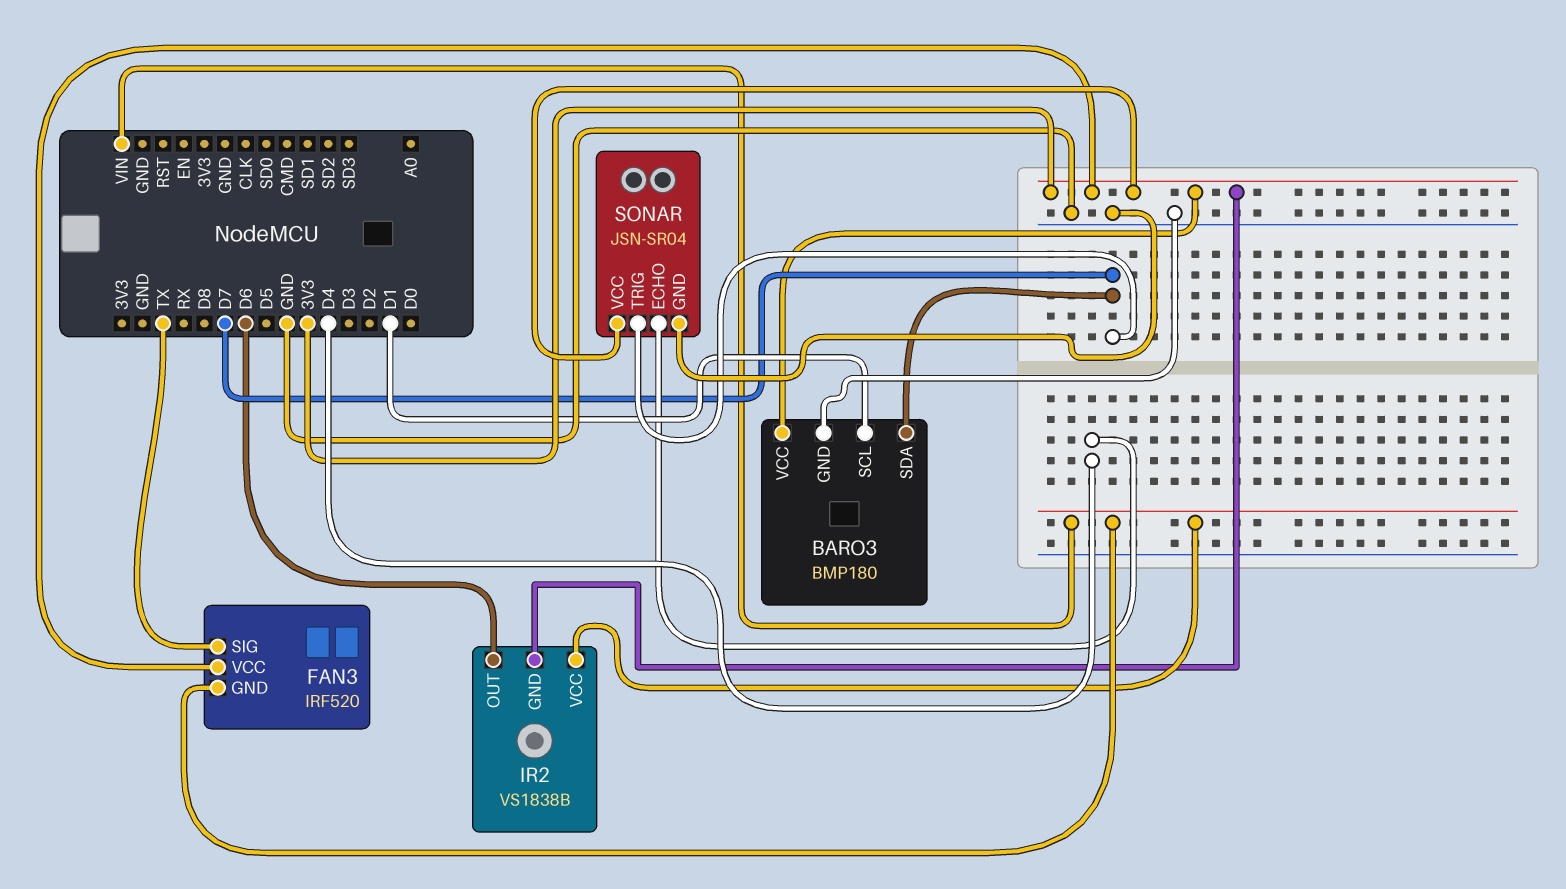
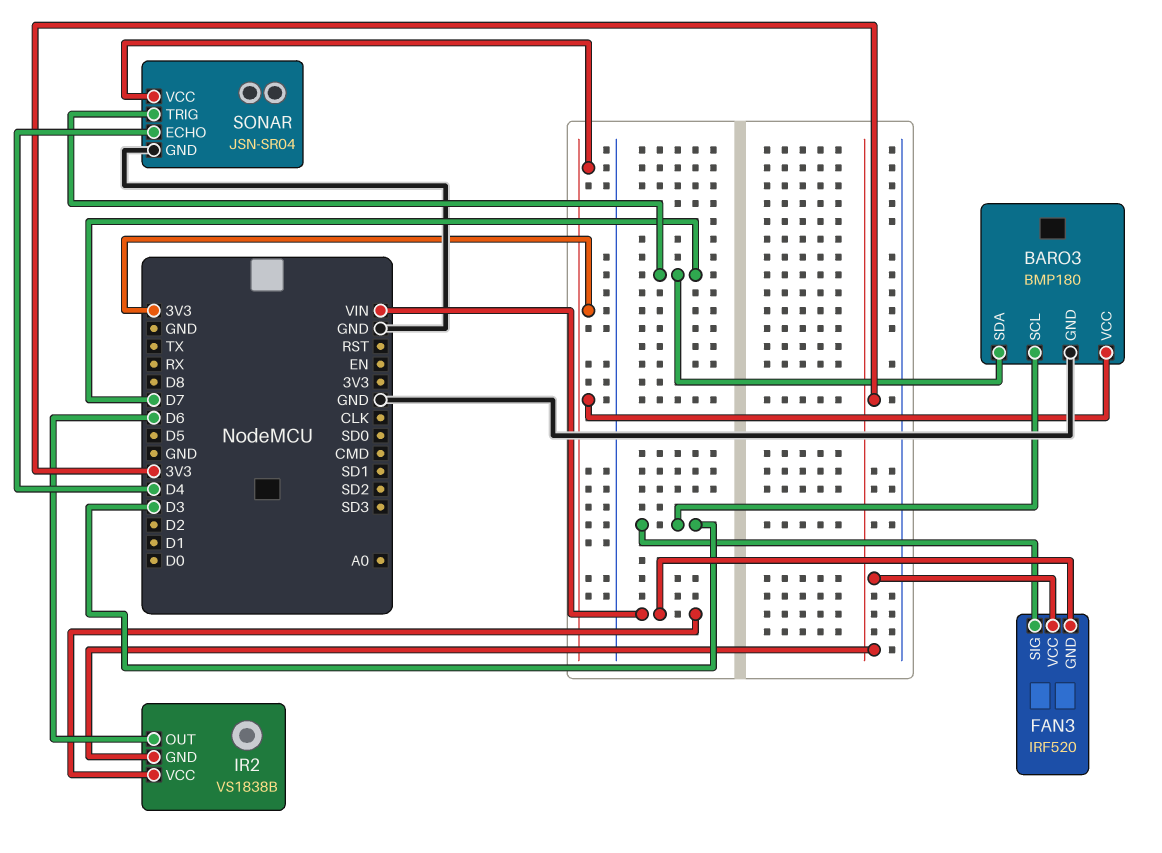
BARO3 pin SCL: D1 -> D3
FAN3 pin SIG: TX -> D3

